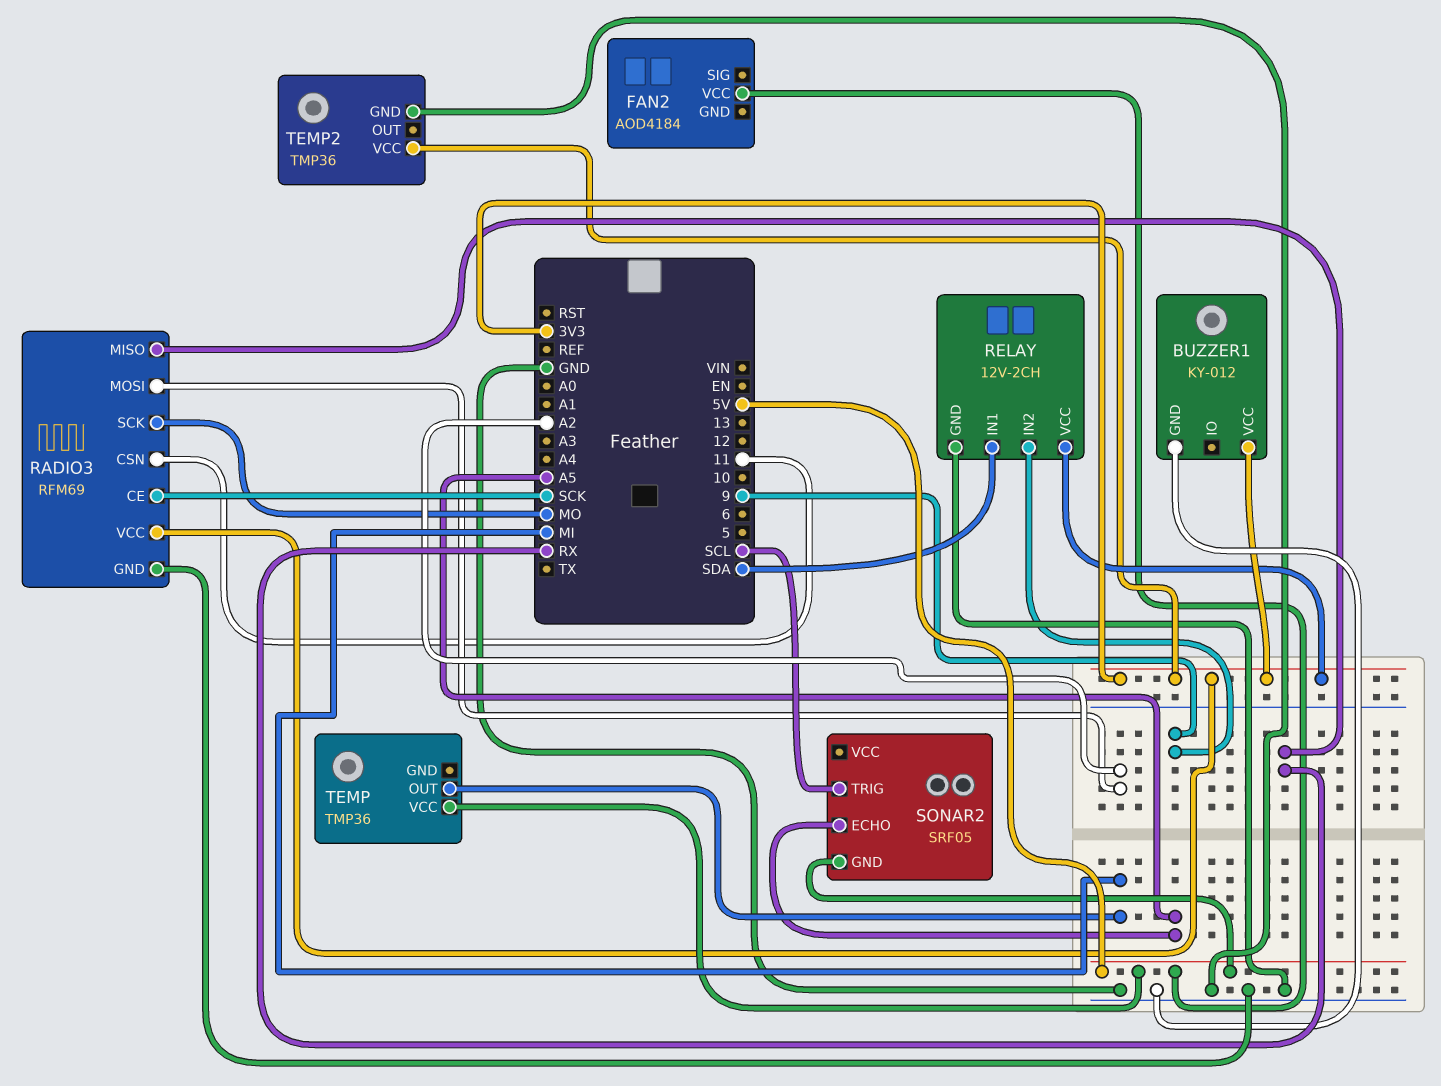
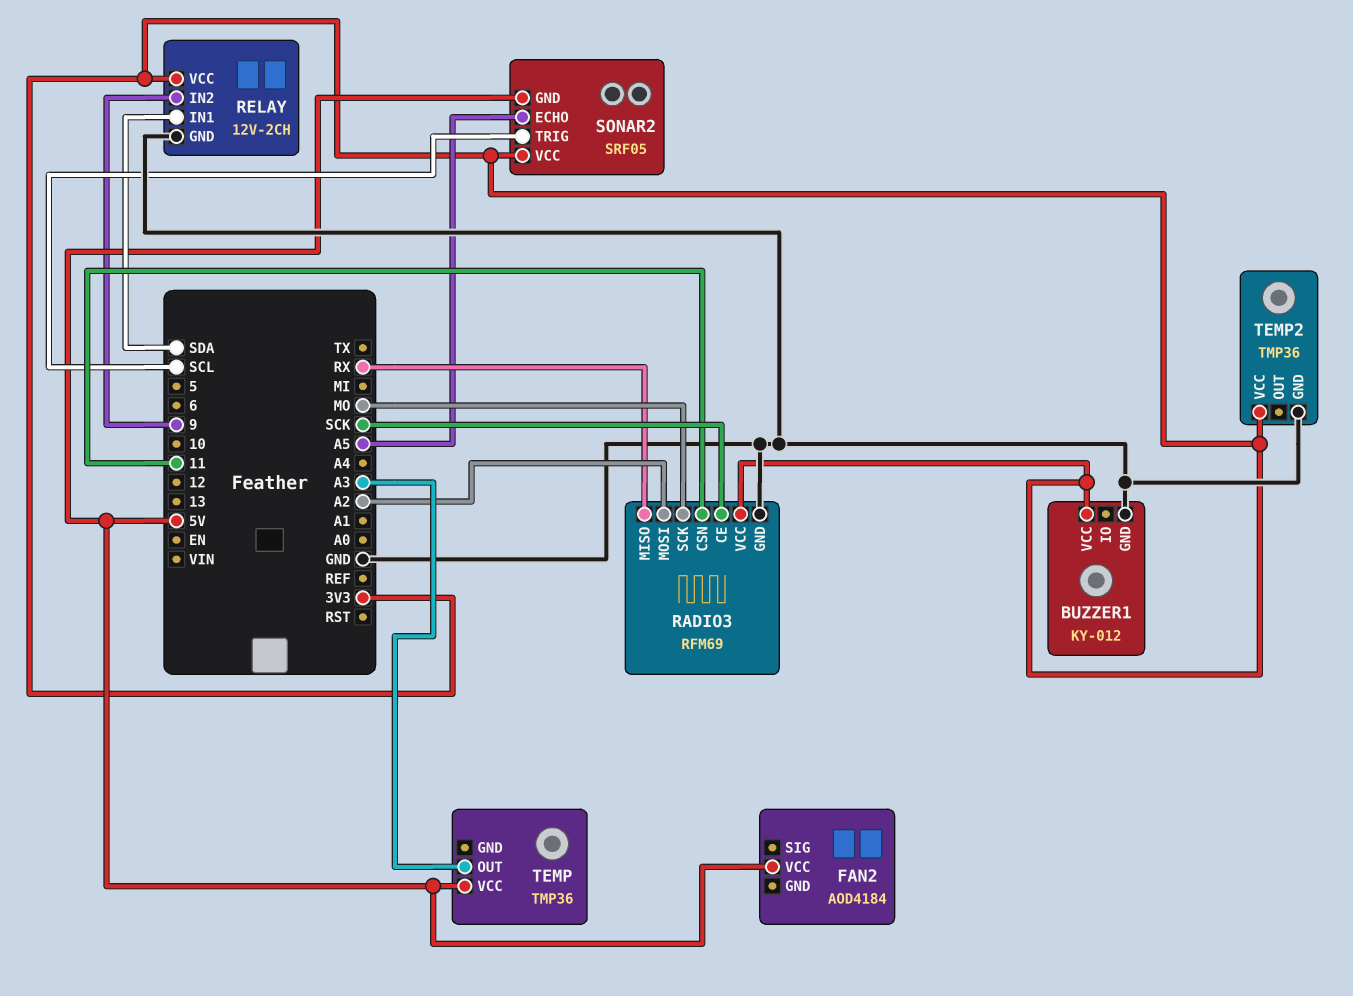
SONAR2 pin VCC: none -> 3V3
TEMP pin OUT: MI -> A3

